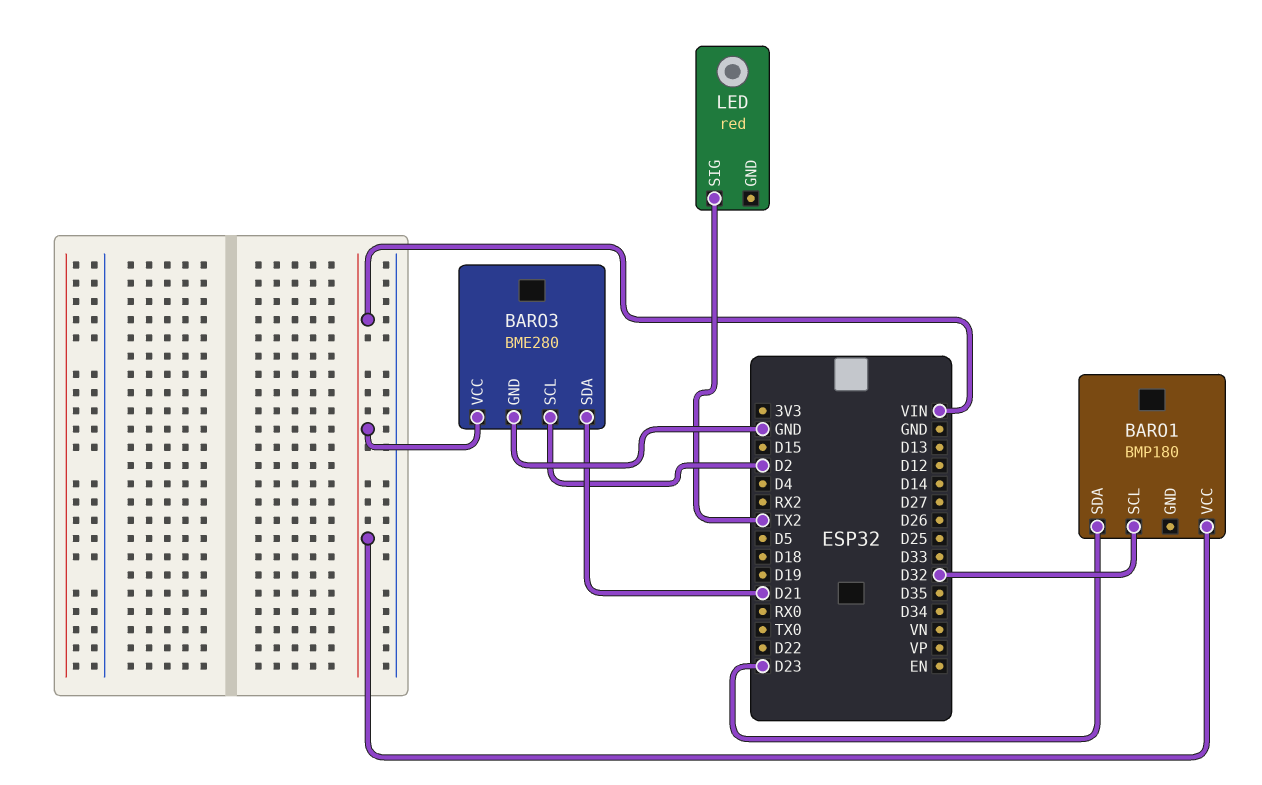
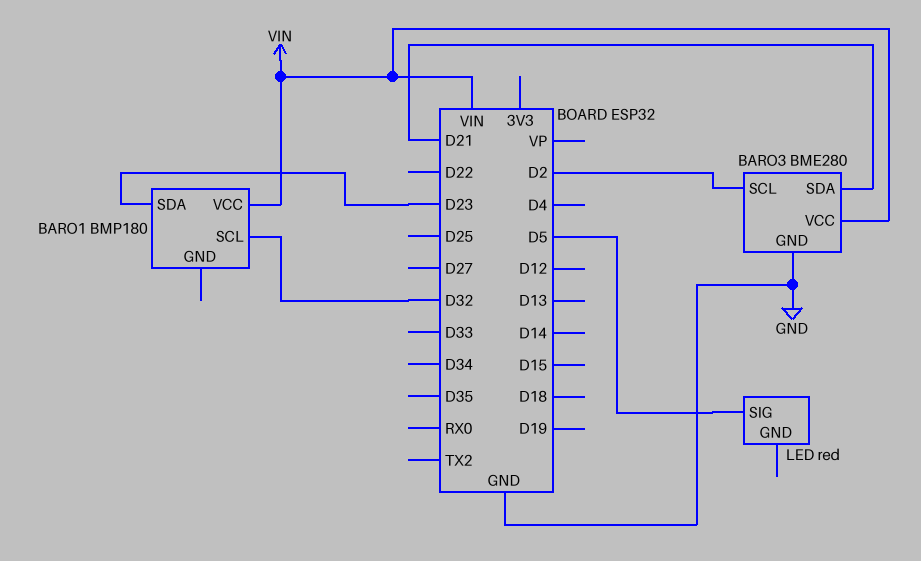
LED pin SIG: TX2 -> D5

